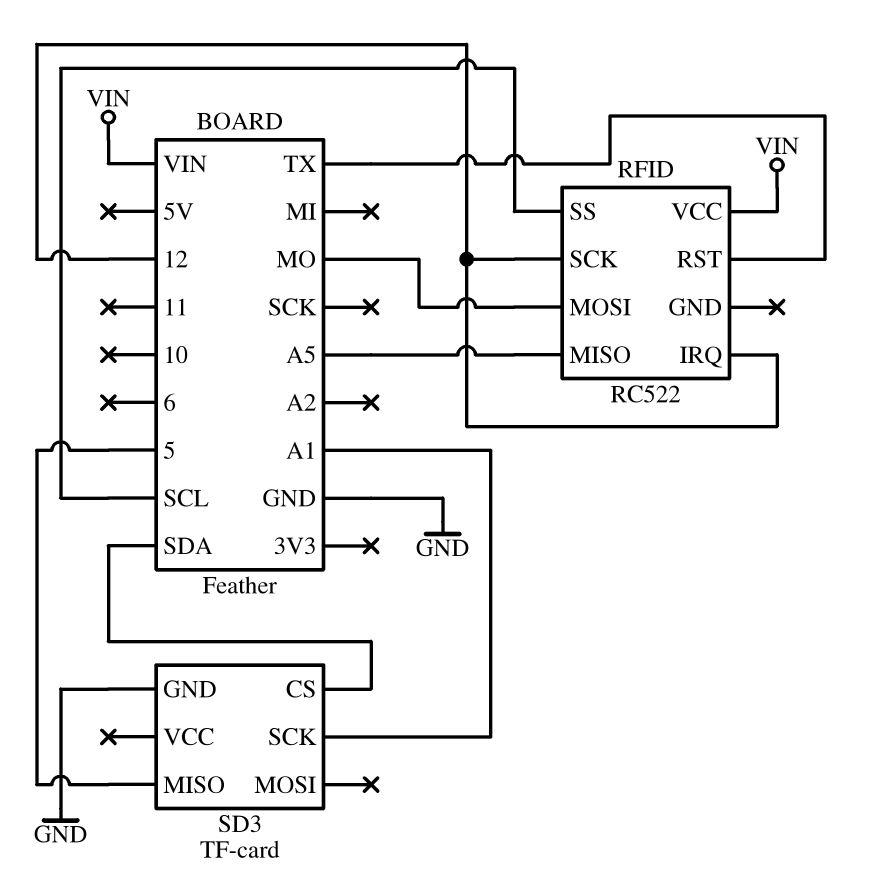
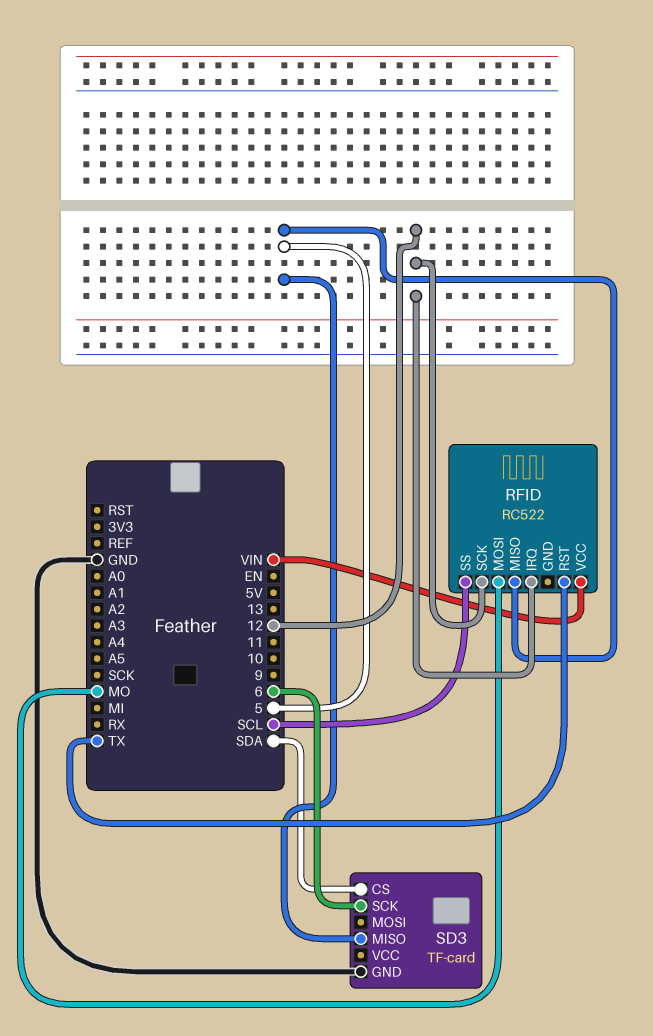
RFID pin MISO: A5 -> 5
SD3 pin SCK: A1 -> 6

